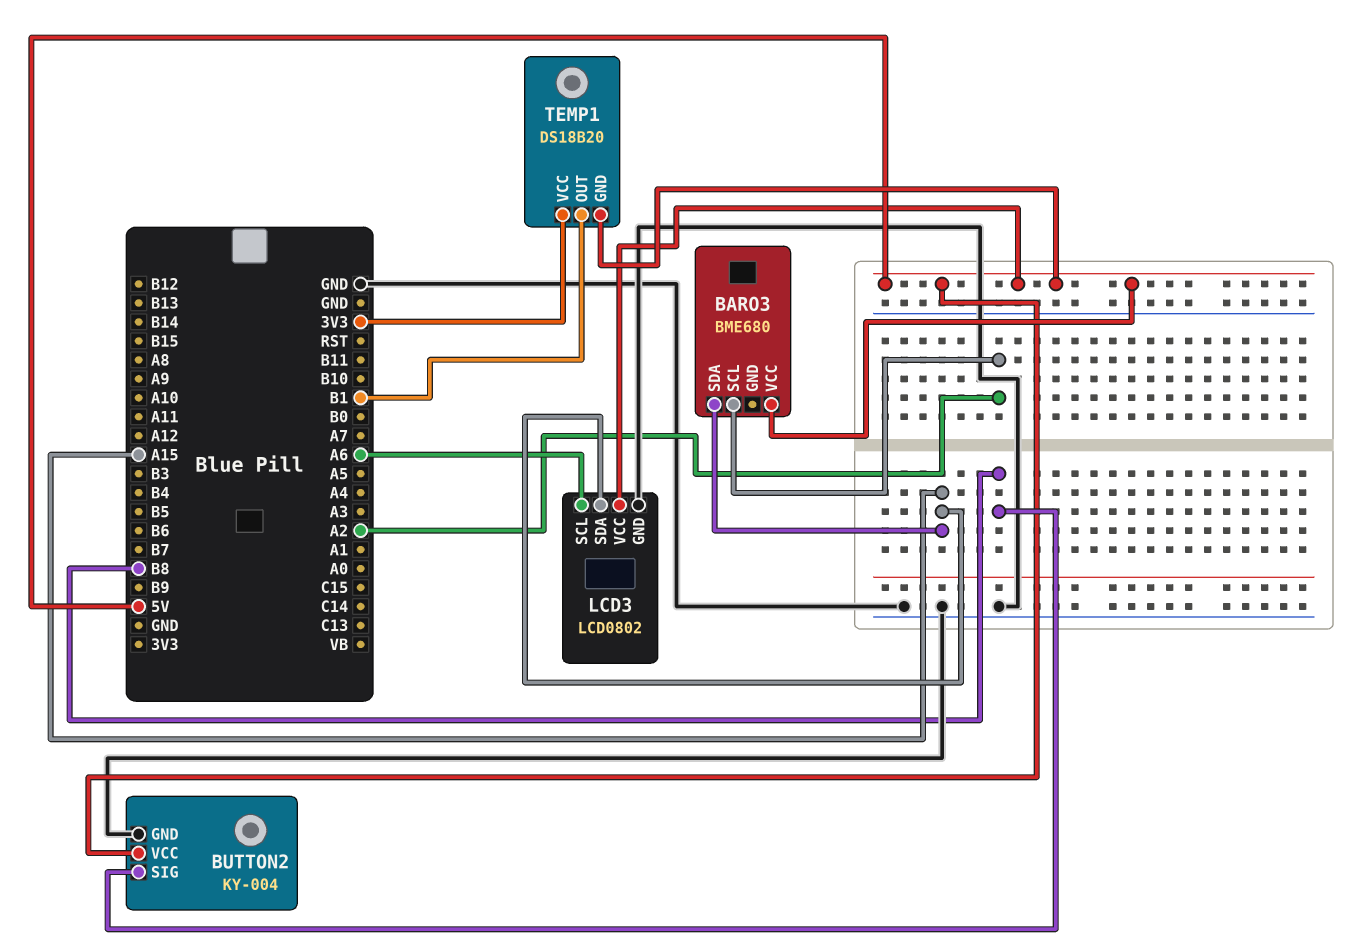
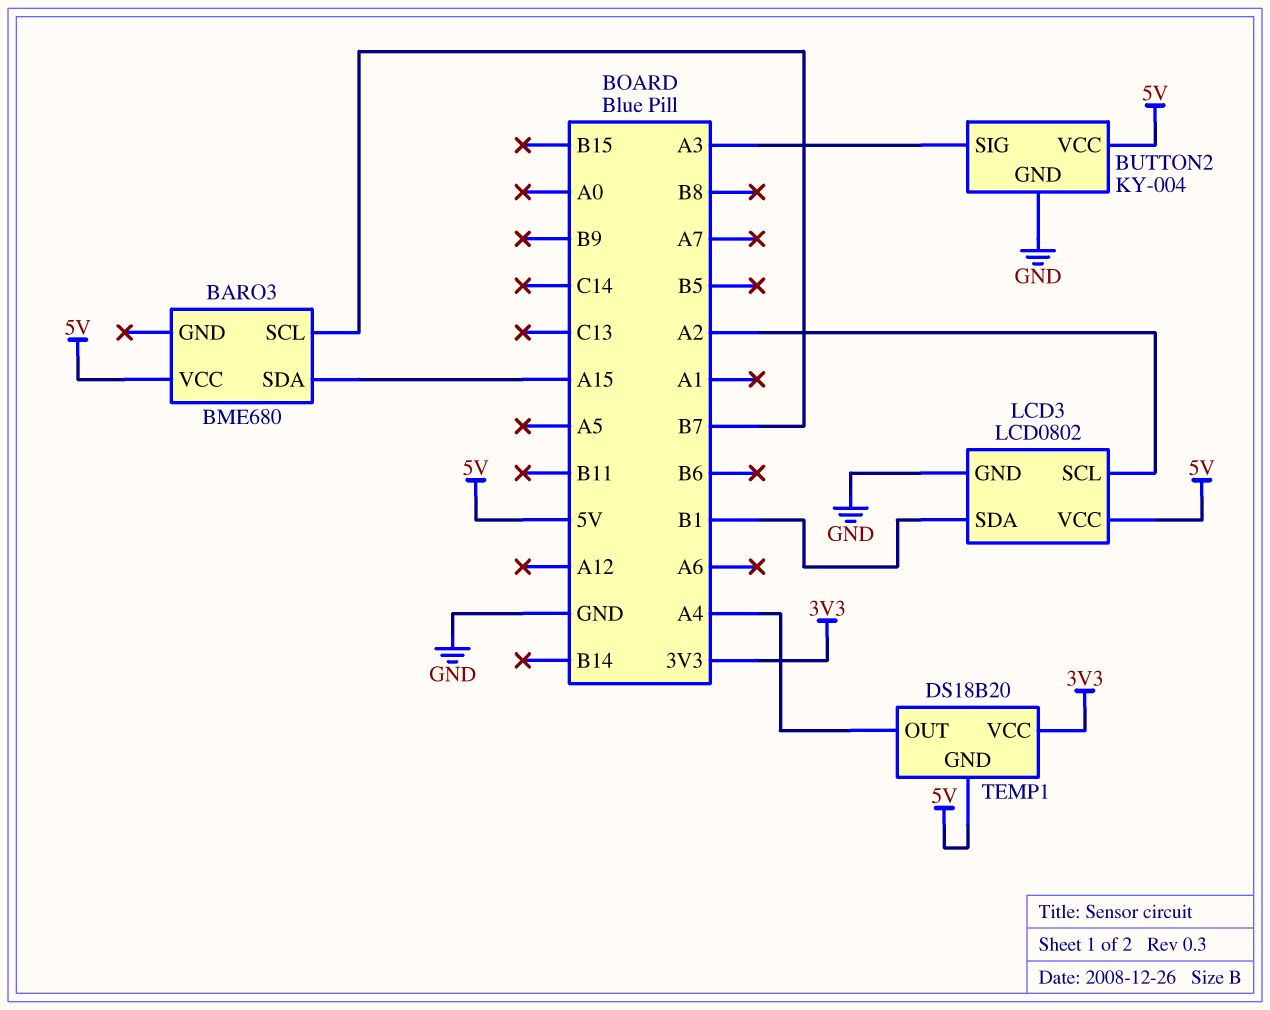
BARO3 pin SCL: A2 -> B7
BUTTON2 pin SIG: B8 -> A3
LCD3 pin SCL: A6 -> A2
LCD3 pin SDA: A15 -> B1
TEMP1 pin OUT: B1 -> A4

